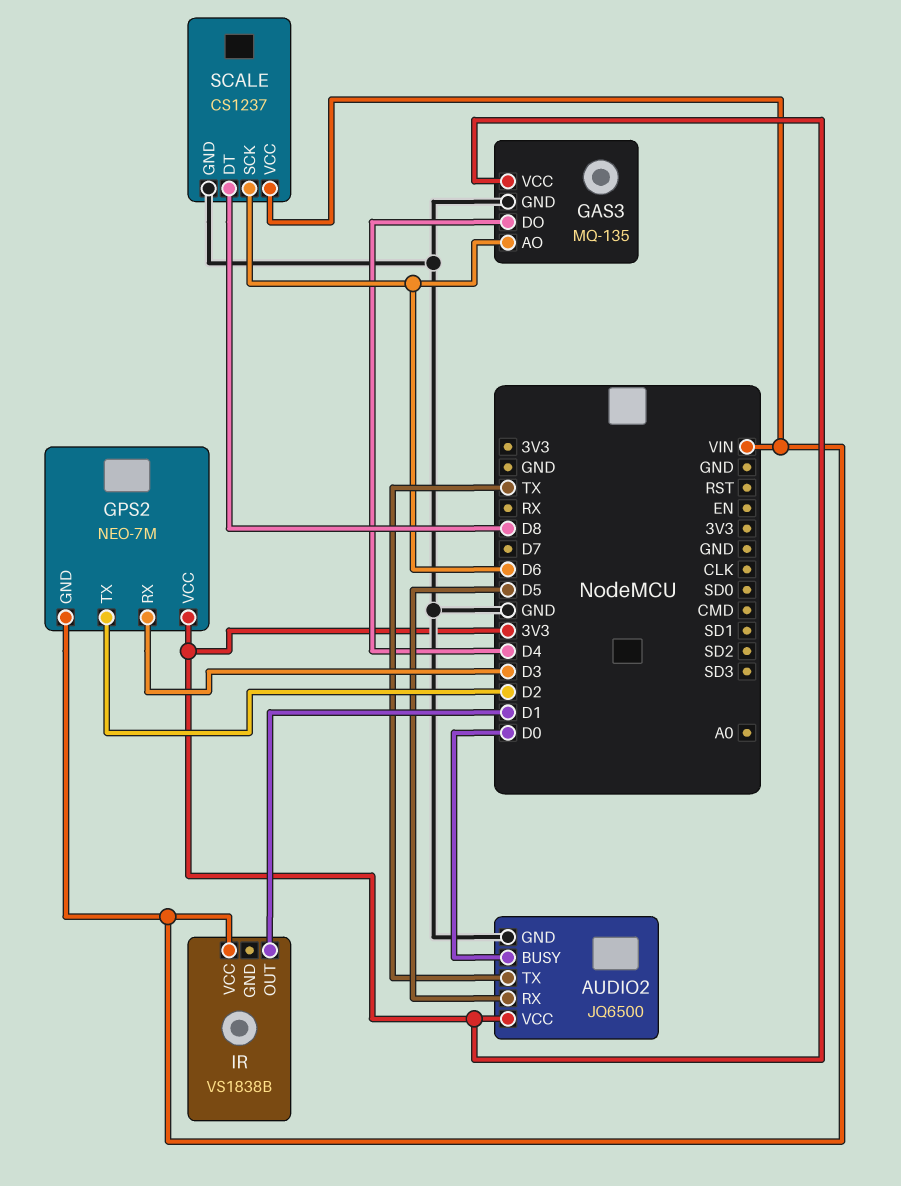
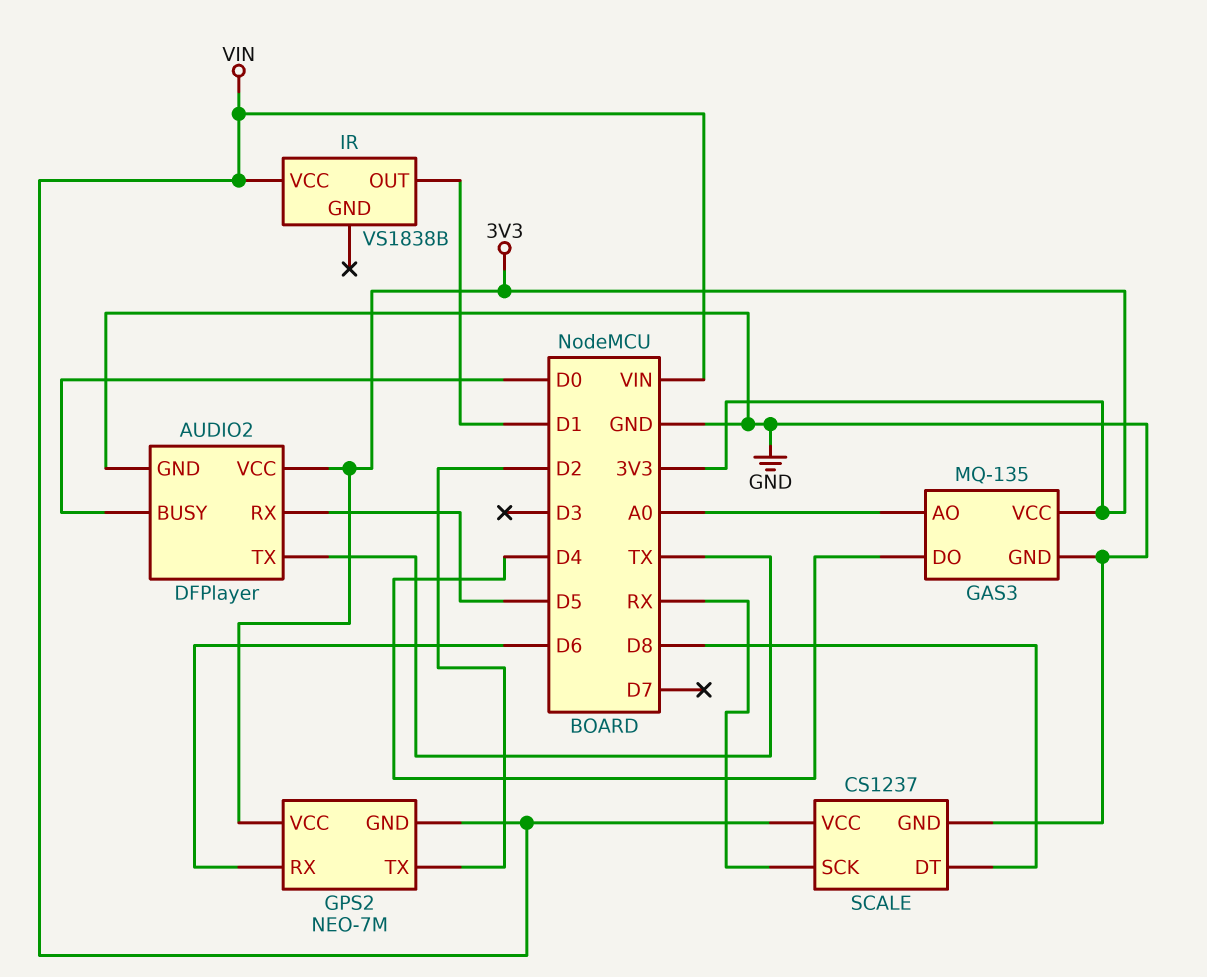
AUDIO2: JQ6500 -> DFPlayer
GAS3 pin AO: D6 -> A0
GPS2 pin RX: D3 -> D6
SCALE pin SCK: D6 -> RX

